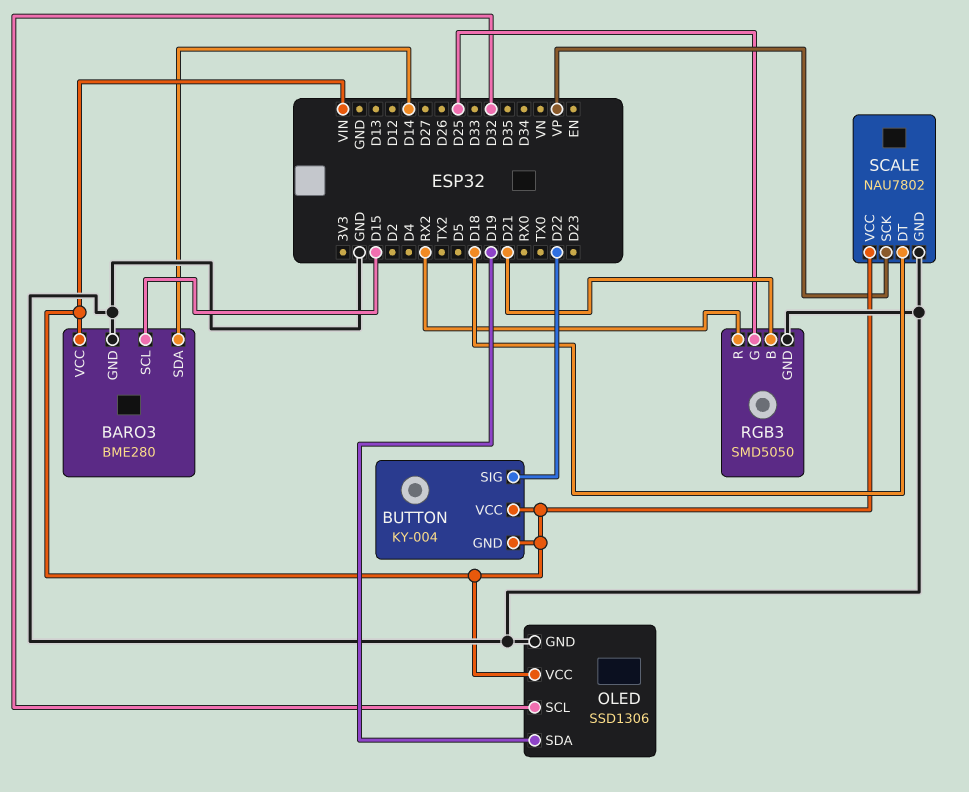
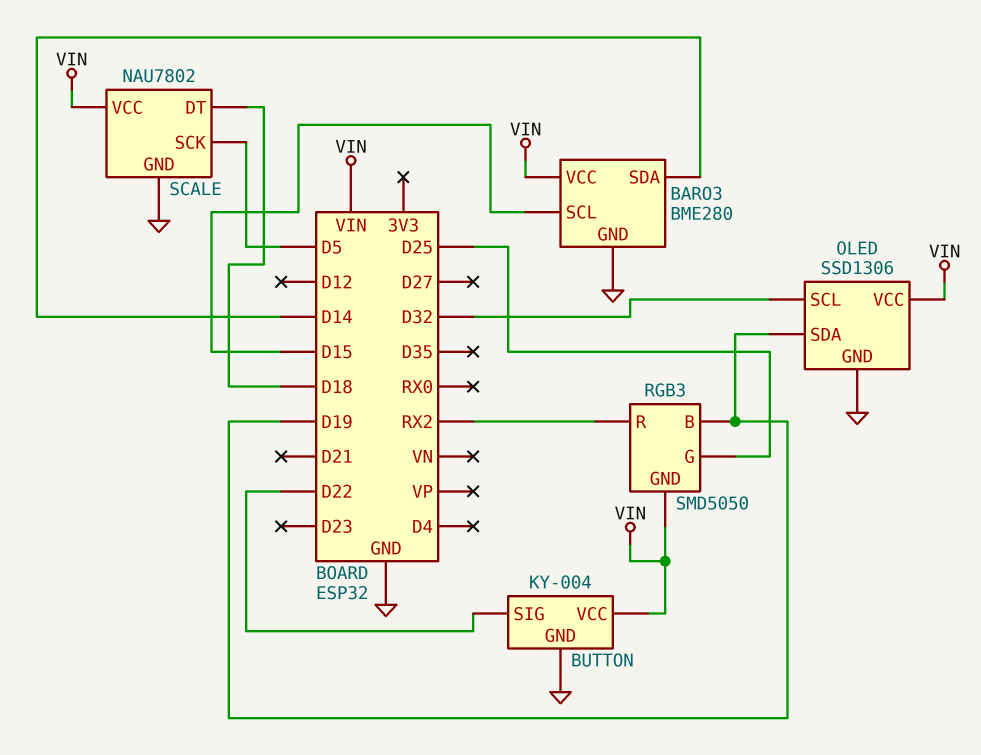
BUTTON pin GND: VIN -> GND
RGB3 pin B: D21 -> D19
RGB3 pin GND: GND -> VIN
SCALE pin SCK: VP -> D5

